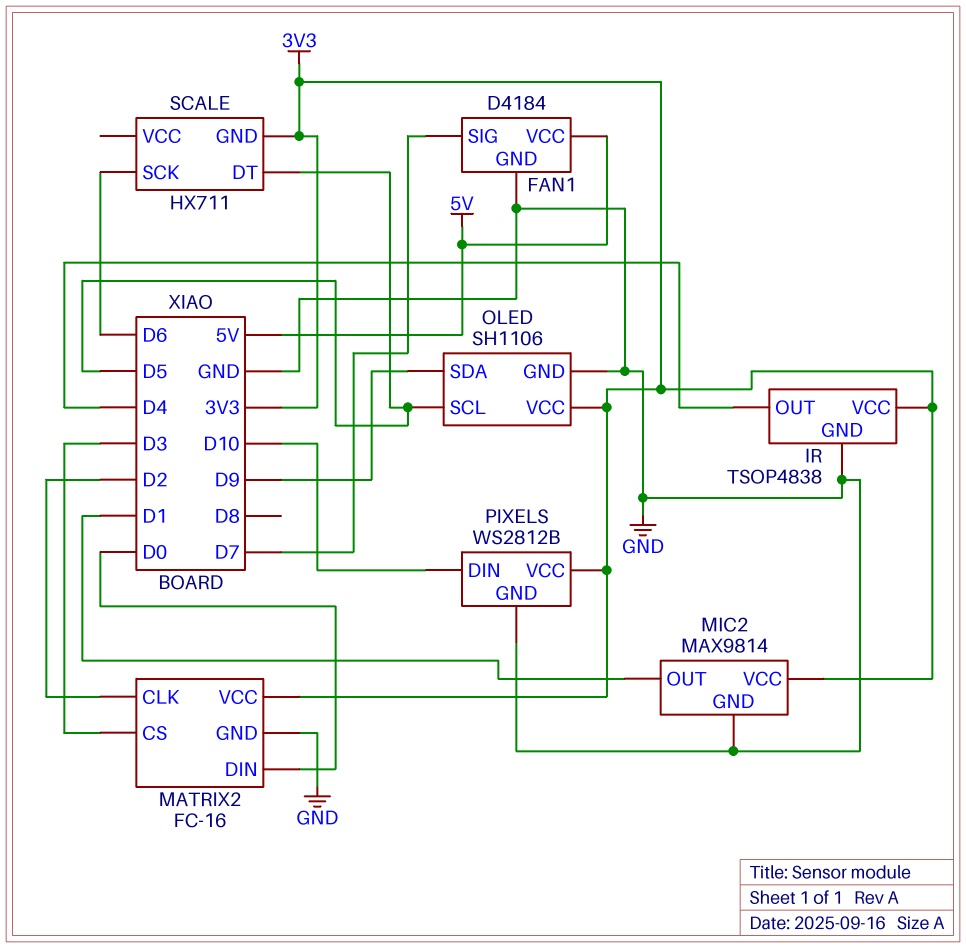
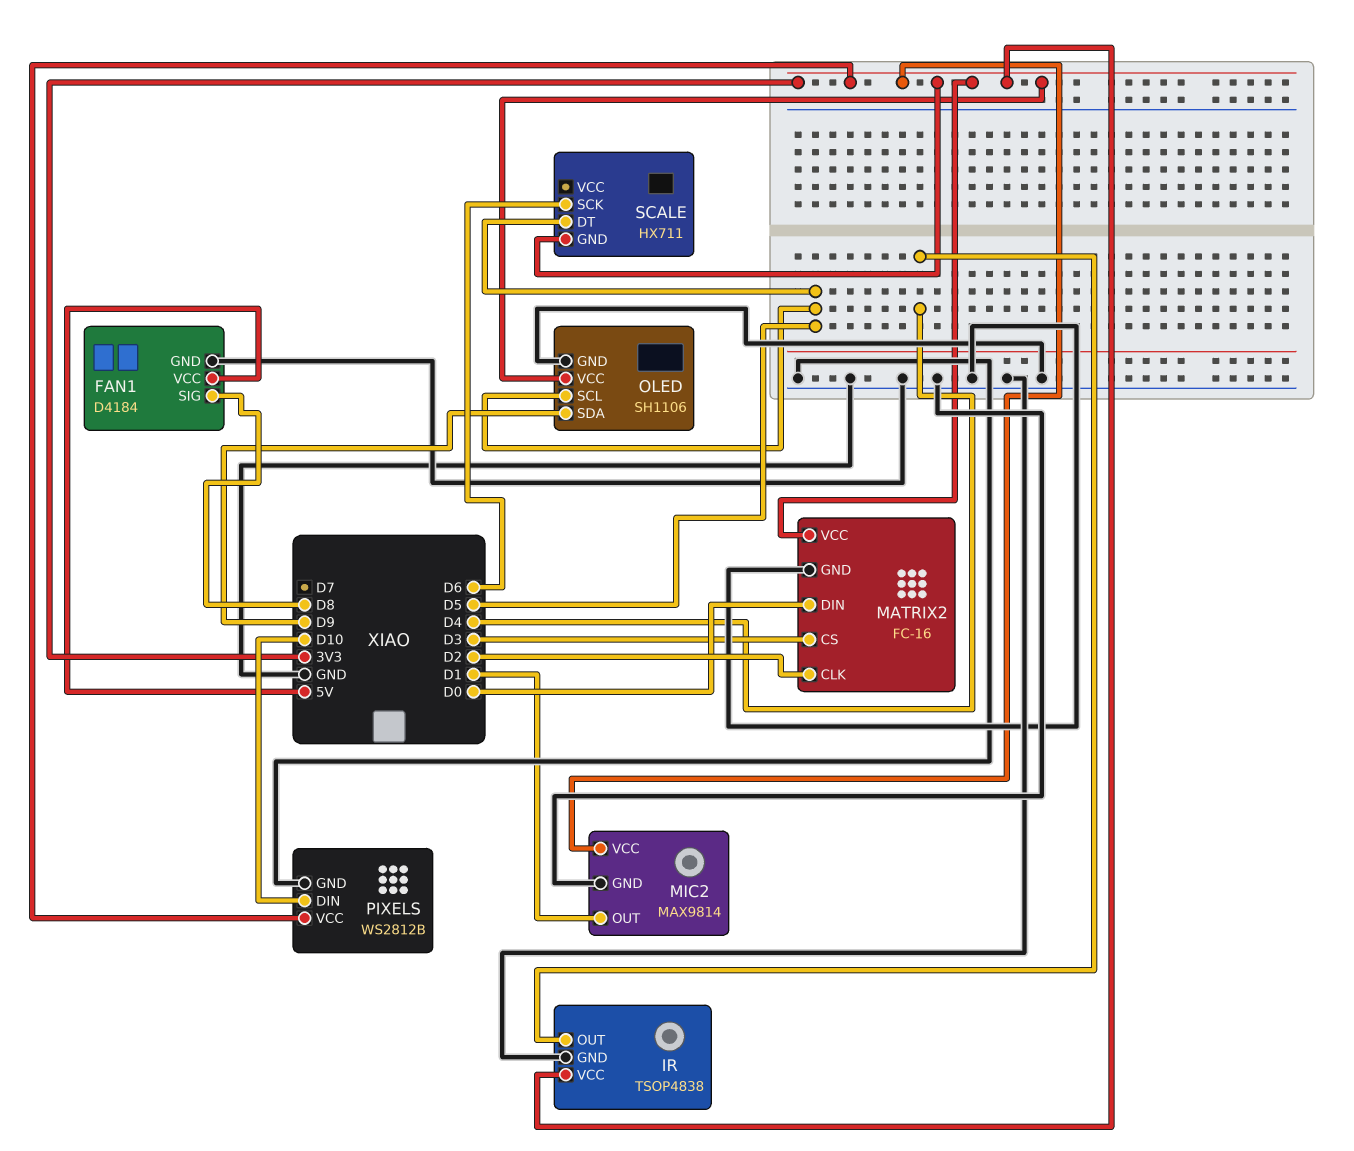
FAN1 pin SIG: D7 -> D8

